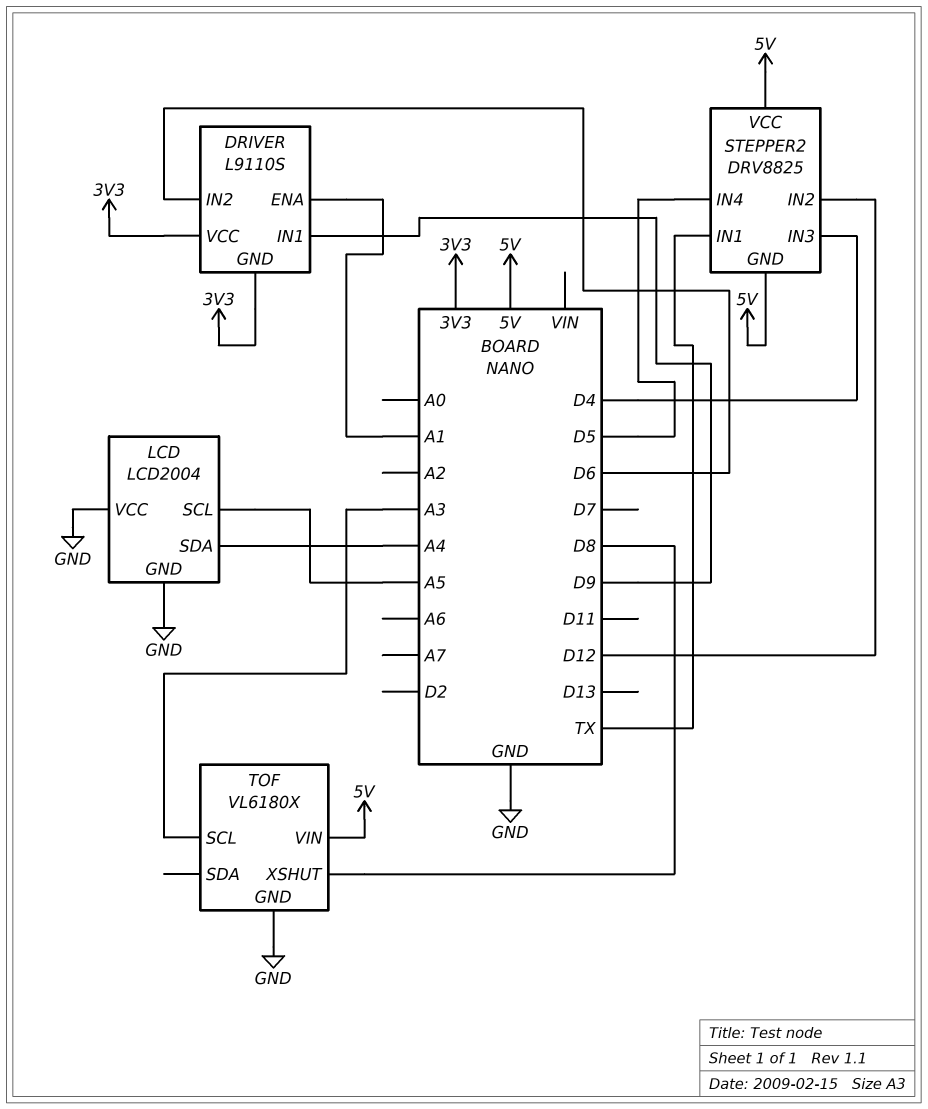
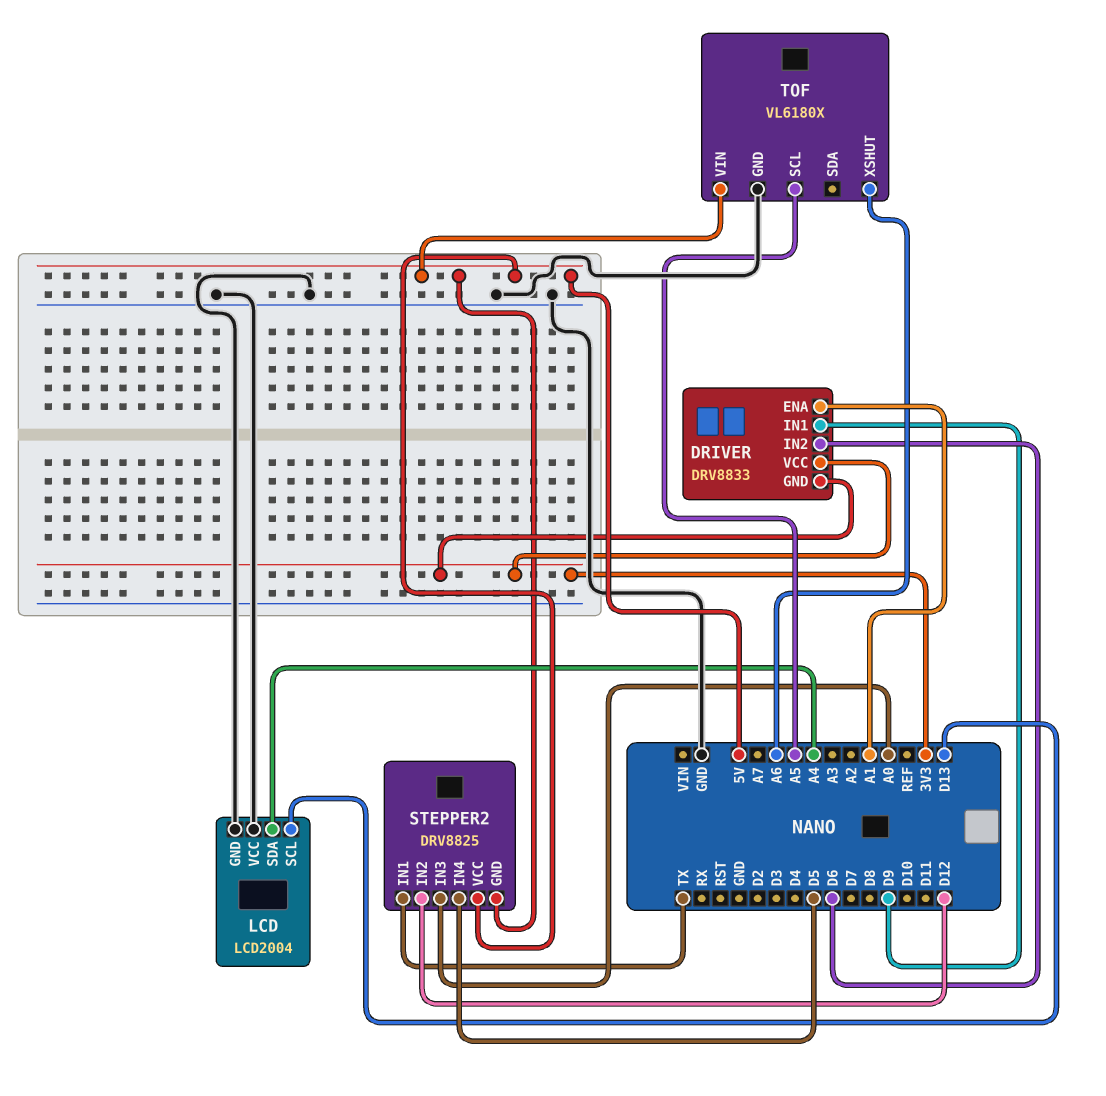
DRIVER: L9110S -> DRV8833
LCD pin SCL: A5 -> D13
STEPPER2 pin IN3: D4 -> A0
TOF pin SCL: A3 -> A5
TOF pin XSHUT: D8 -> A6

